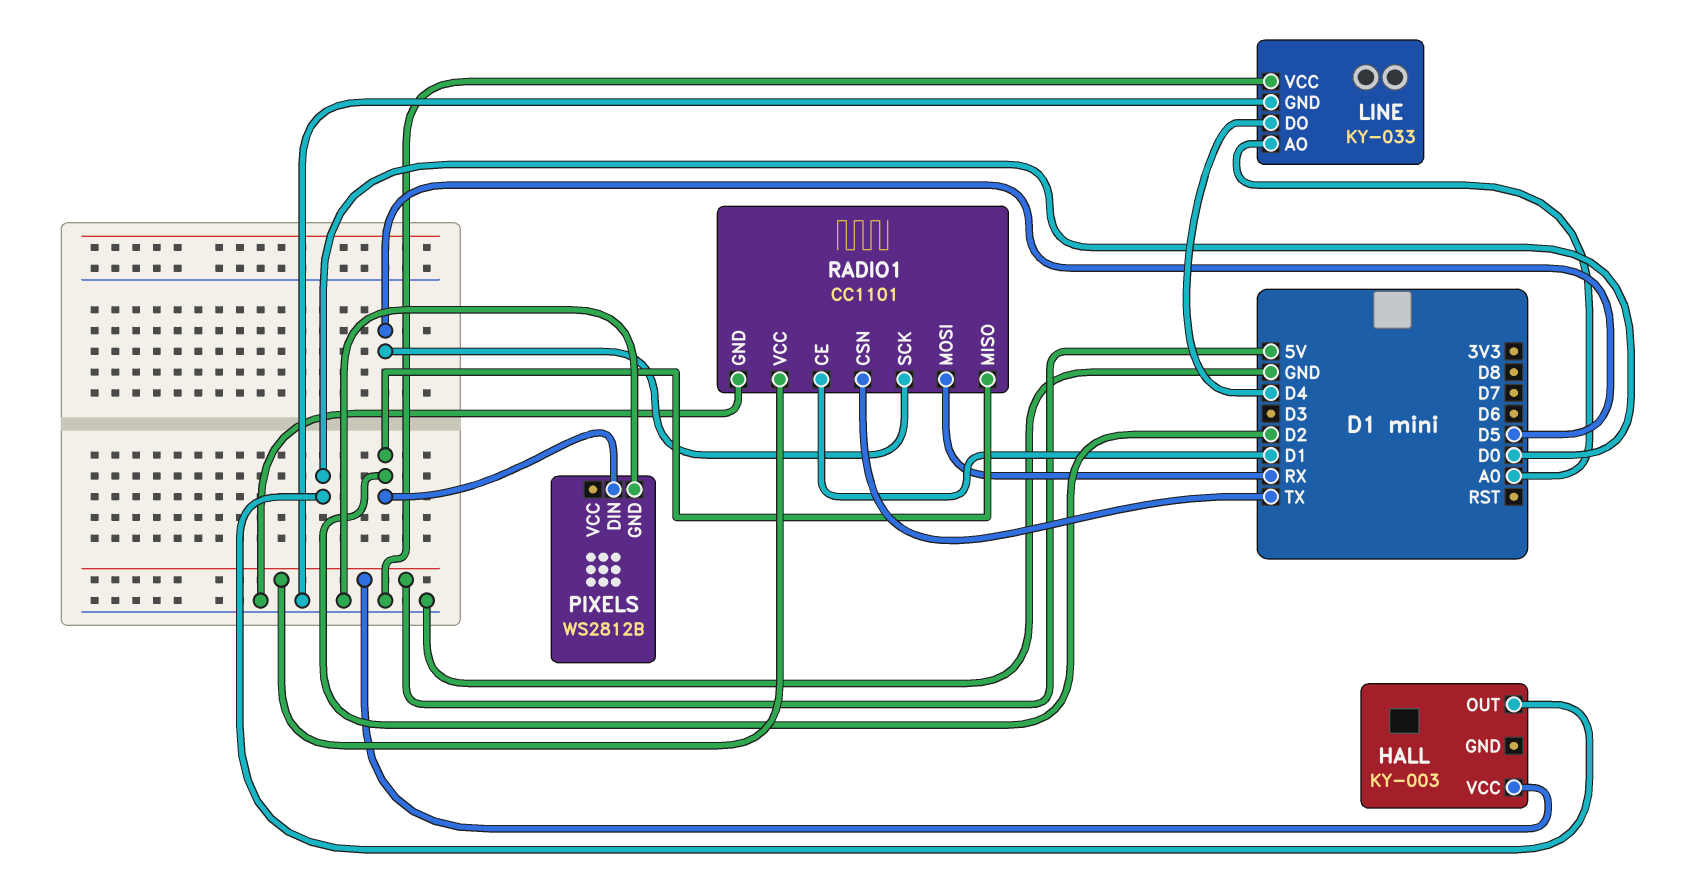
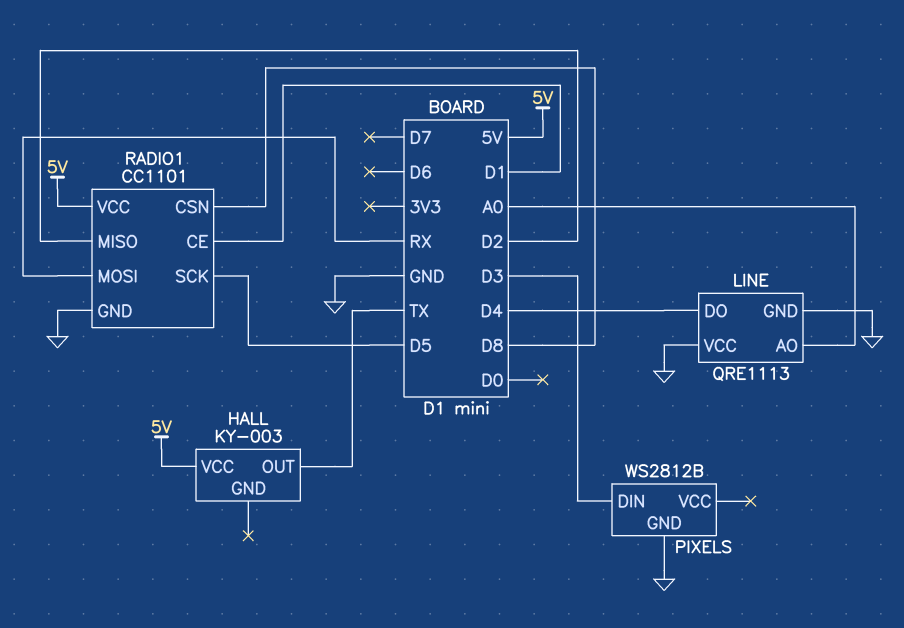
HALL pin OUT: D0 -> TX
LINE: KY-033 -> QRE1113
PIXELS pin DIN: D2 -> D3
RADIO1 pin CSN: TX -> D8

